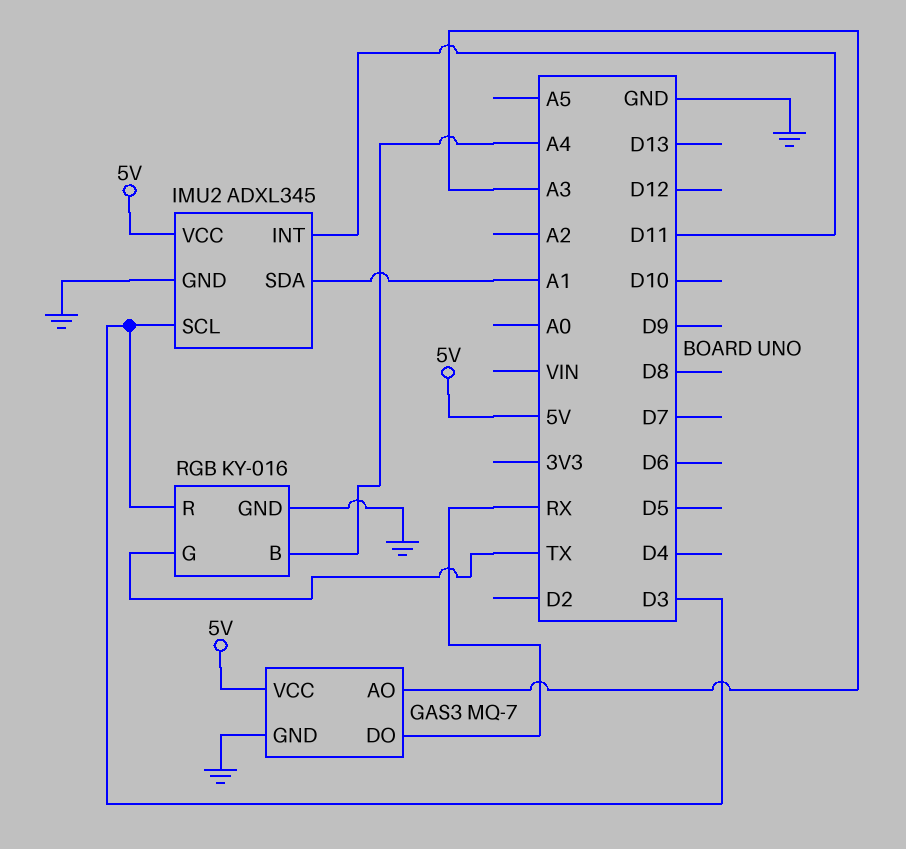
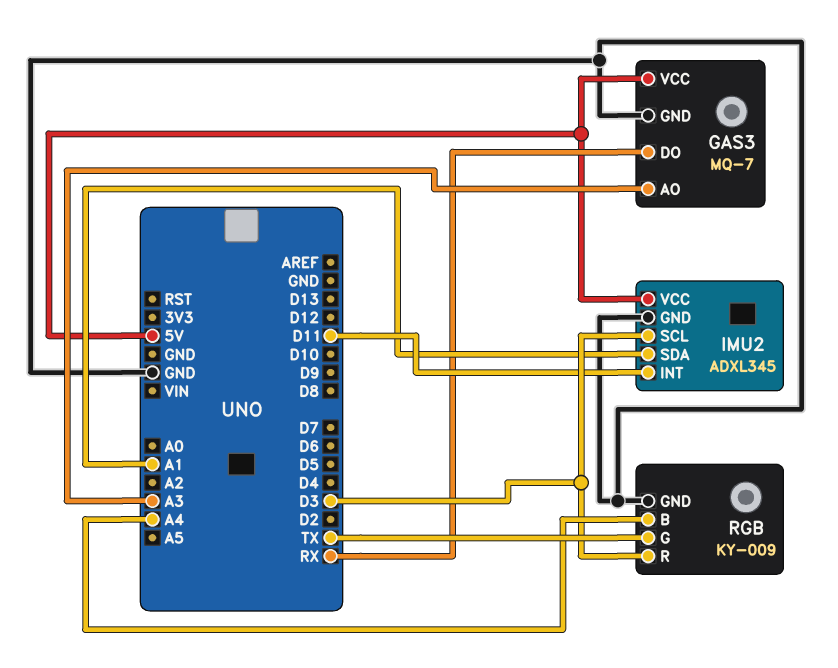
RGB: KY-016 -> KY-009

